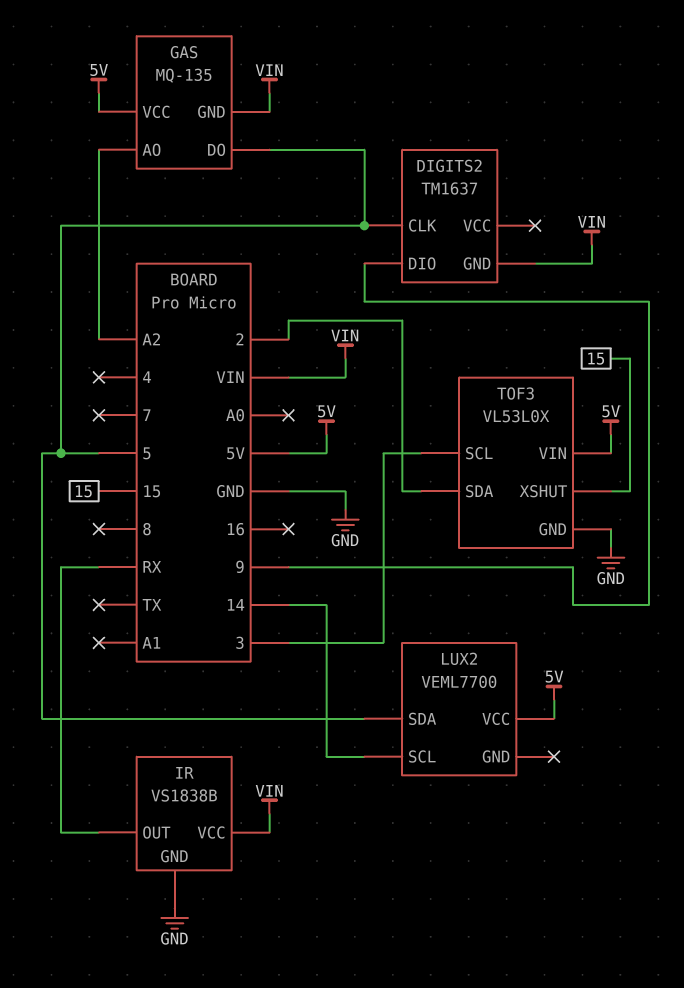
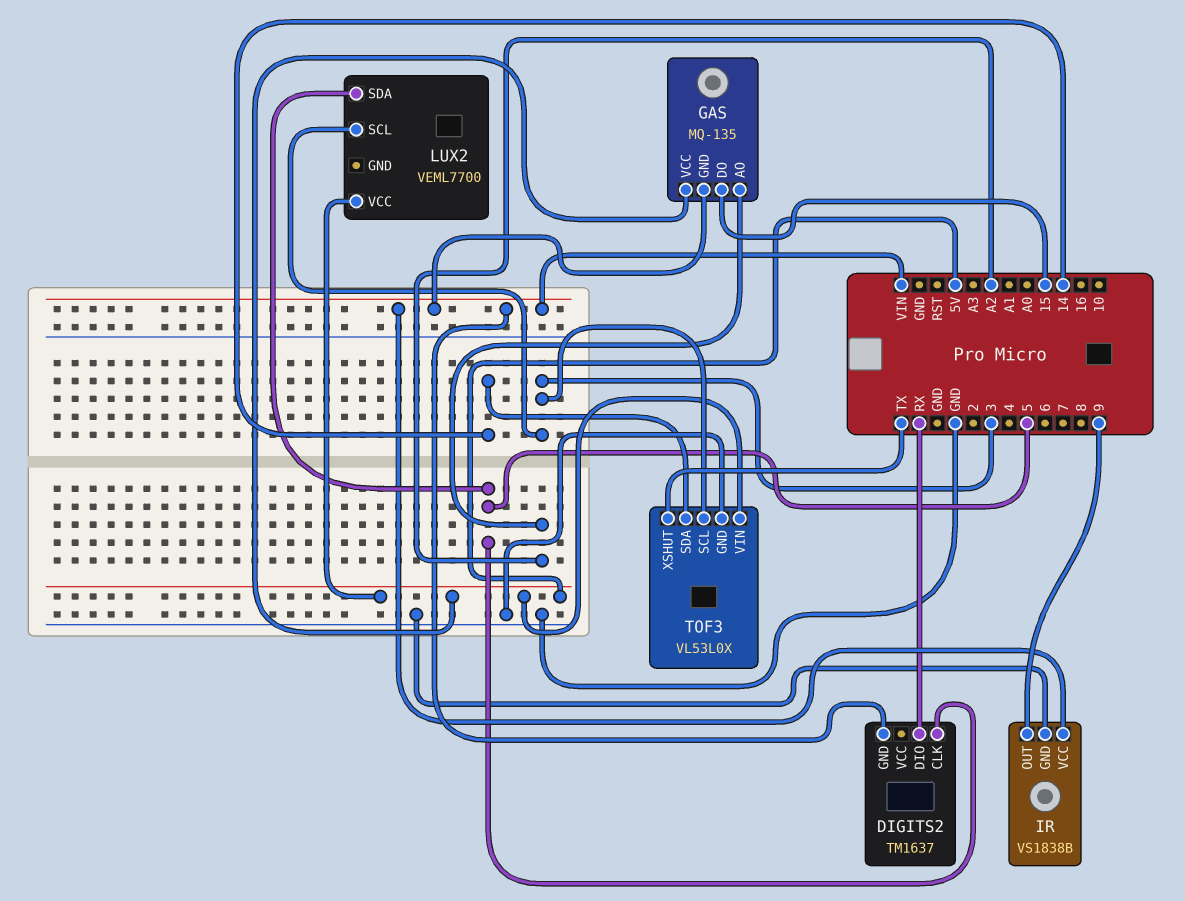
DIGITS2 pin DIO: 9 -> RX
GAS pin DO: 5 -> 15
IR pin OUT: RX -> 9
LUX2 pin SCL: 14 -> 3
TOF3 pin SDA: 2 -> 14
TOF3 pin XSHUT: 15 -> TX

